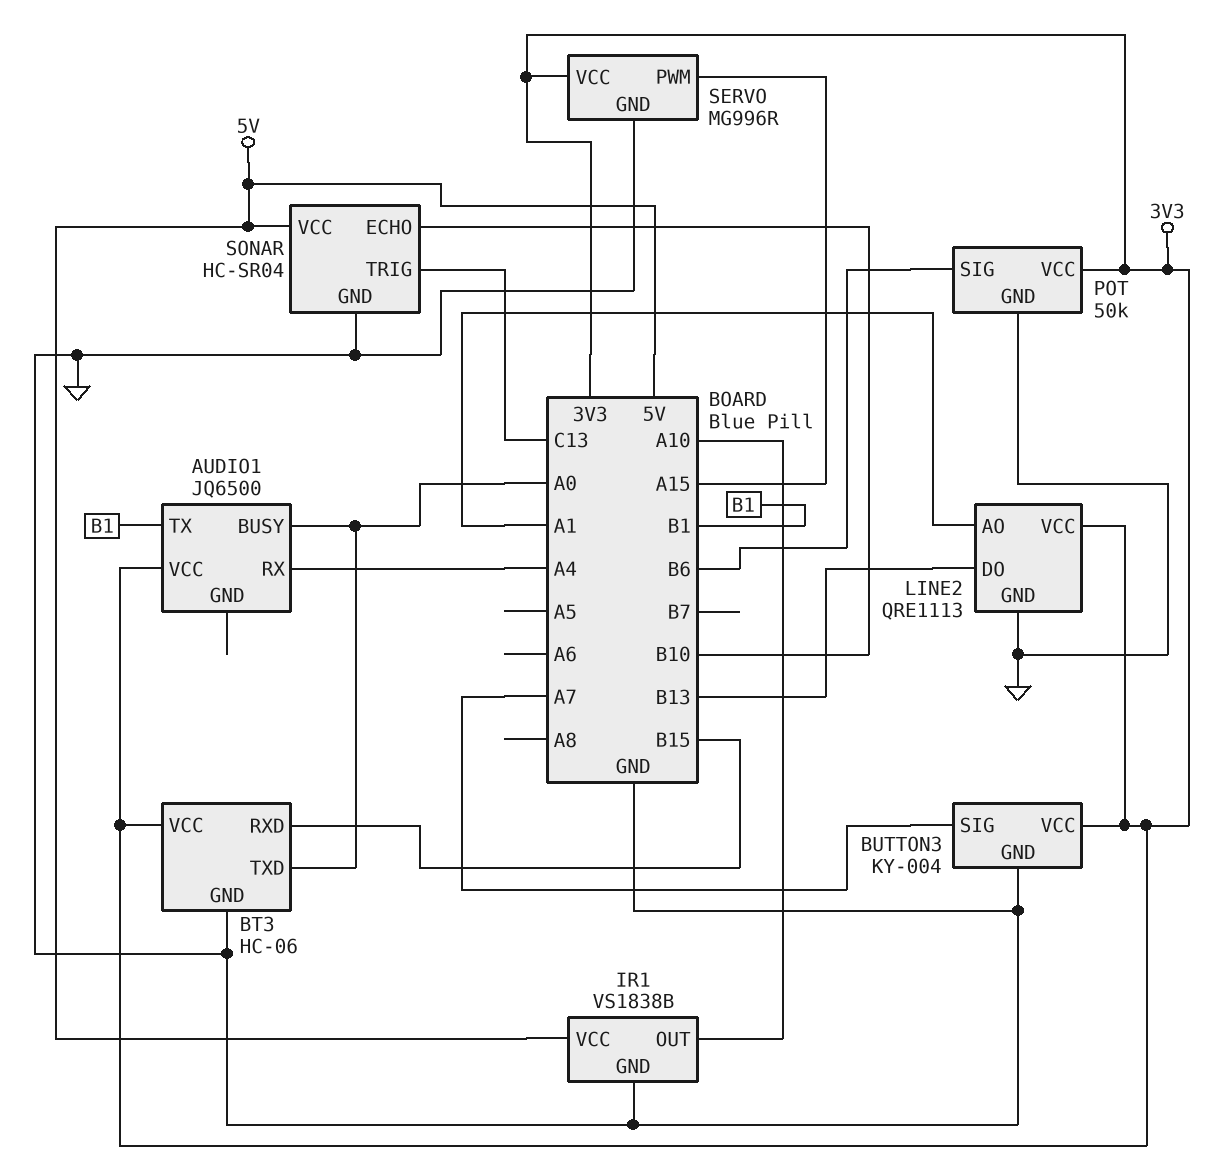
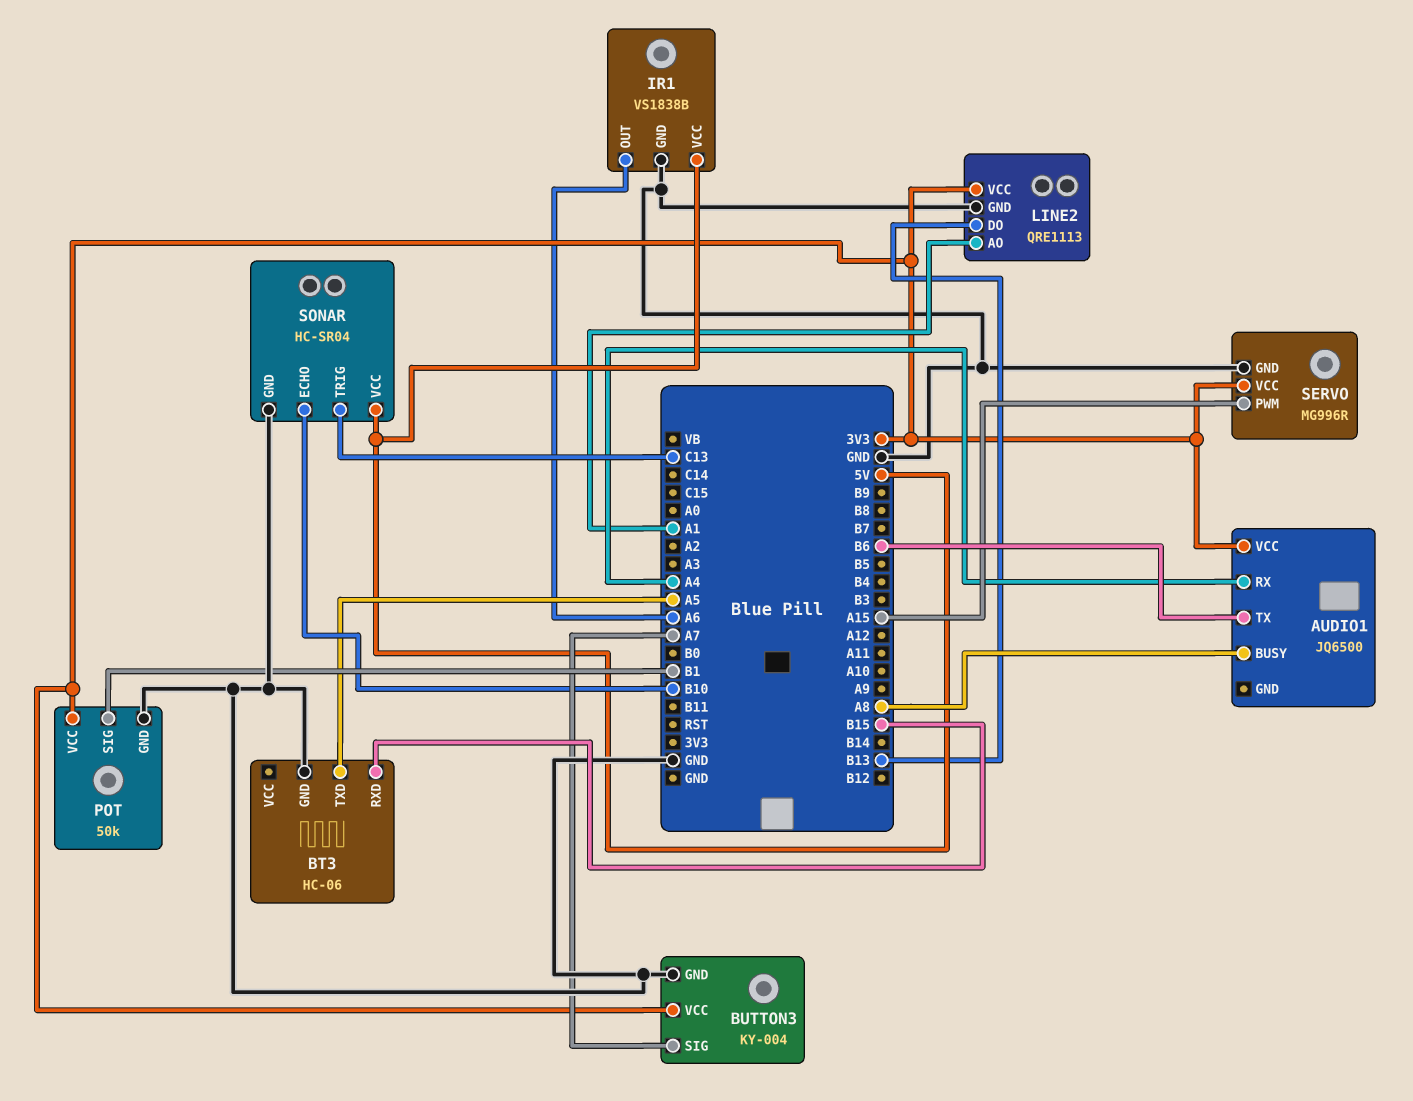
AUDIO1 pin BUSY: A0 -> A8
AUDIO1 pin TX: B1 -> B6
BT3 pin TXD: A0 -> A5
BT3 pin VCC: 3V3 -> none
IR1 pin OUT: A10 -> A6
POT pin SIG: B6 -> B1

